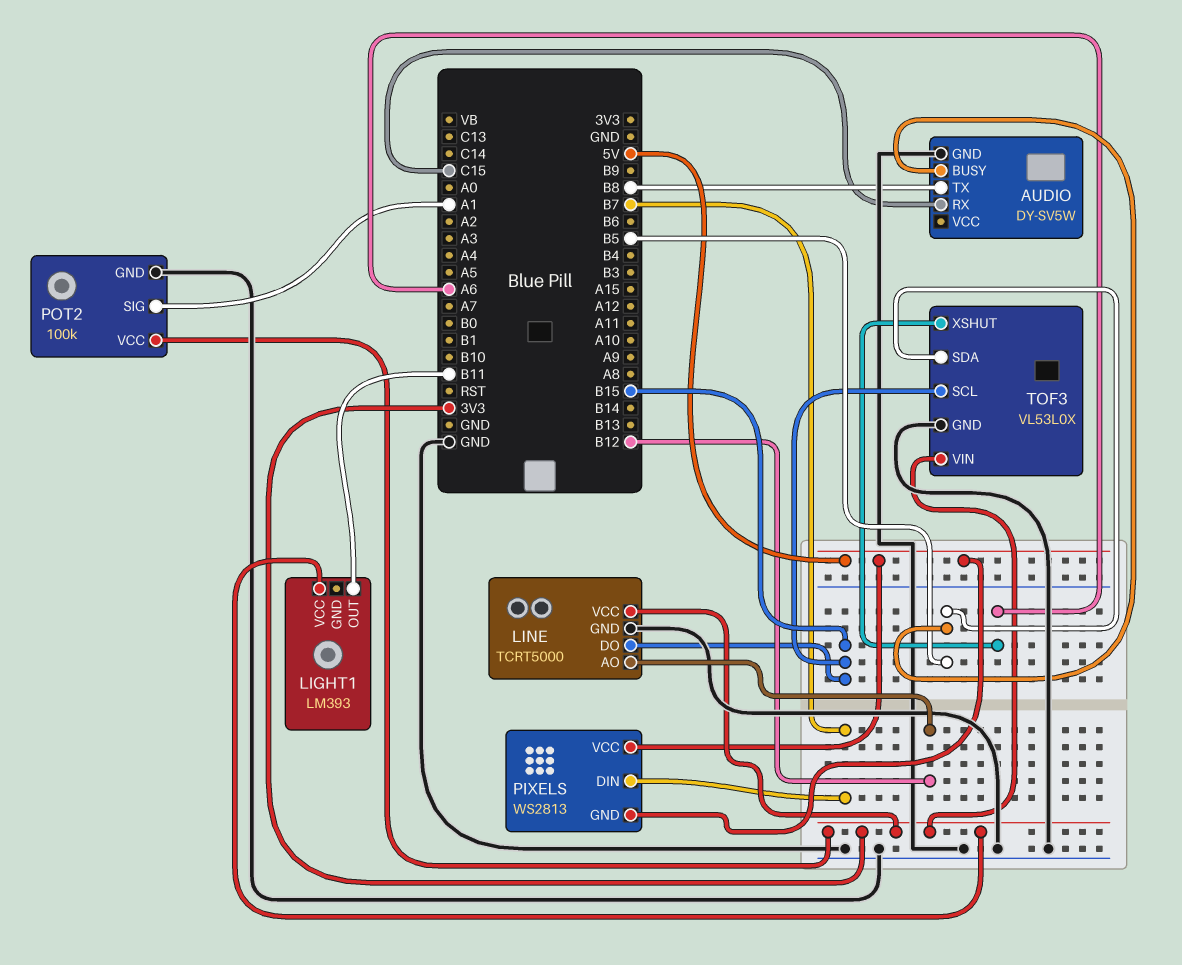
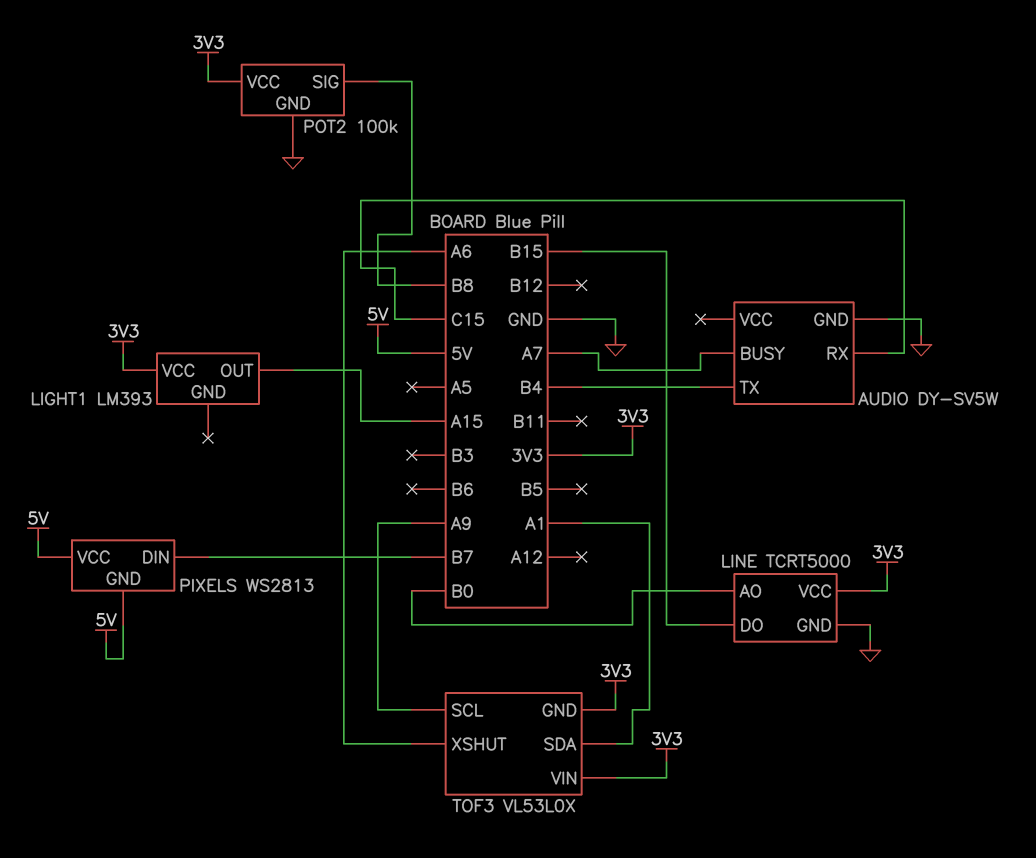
AUDIO pin BUSY: B5 -> A7
AUDIO pin TX: B8 -> B4
LIGHT1 pin OUT: B11 -> A15
LINE pin AO: B12 -> B0
POT2 pin SIG: A1 -> B8
TOF3 pin GND: GND -> 3V3
TOF3 pin SCL: B15 -> A9
TOF3 pin SDA: B5 -> A1

